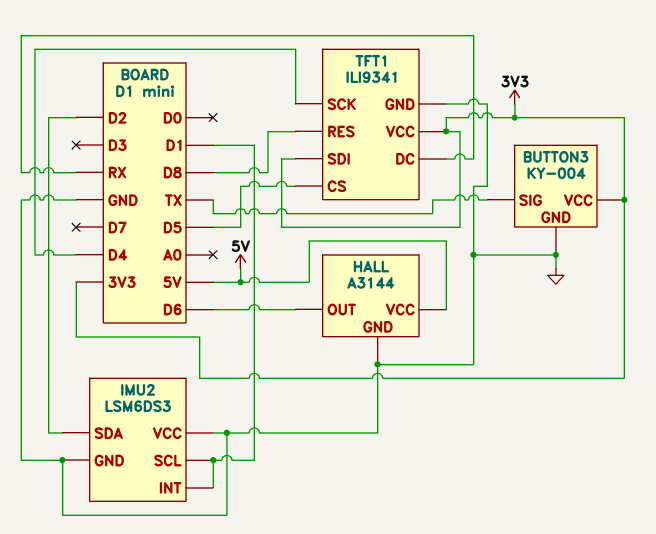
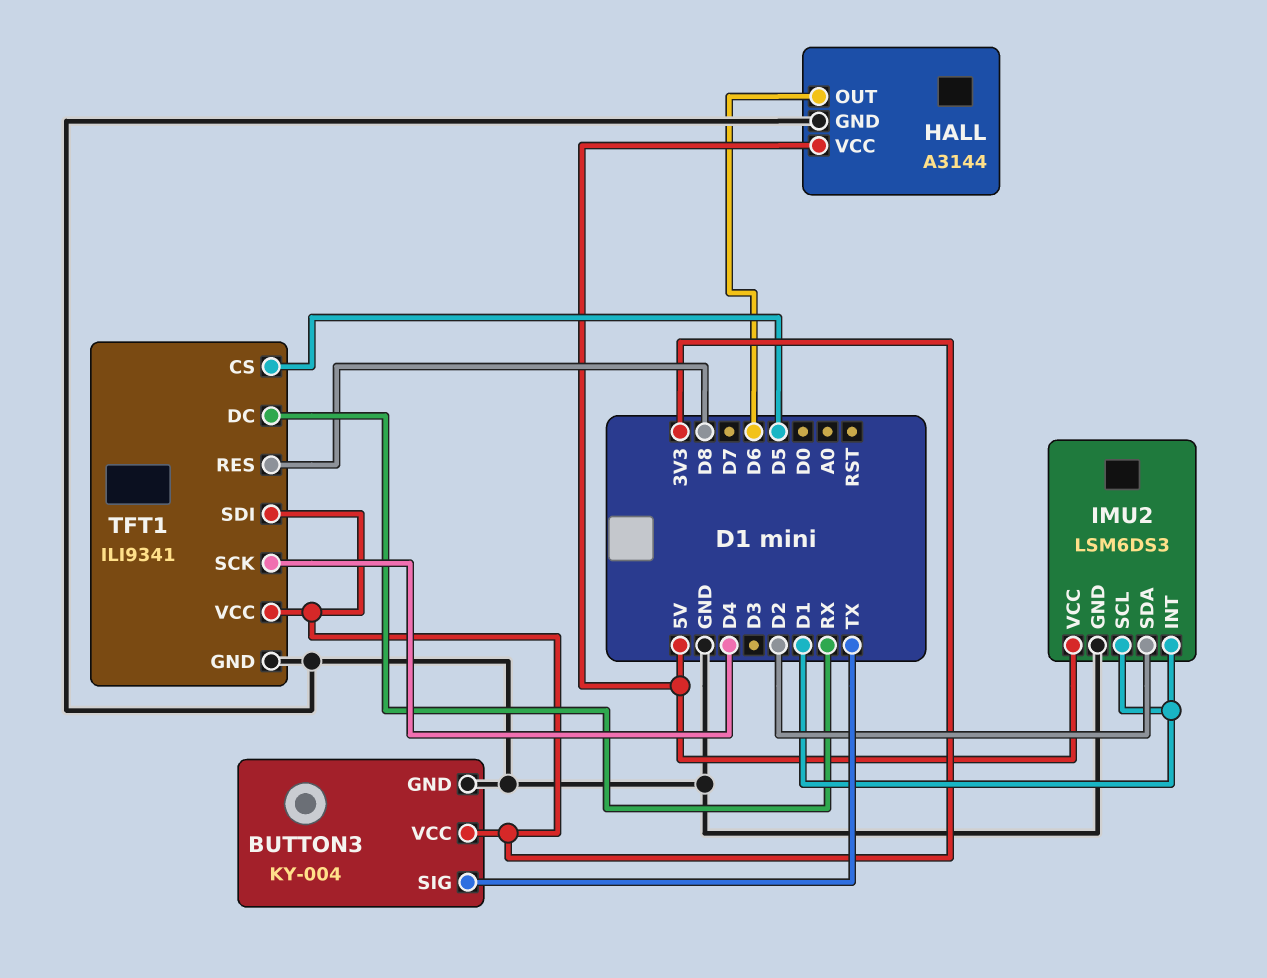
IMU2 pin VCC: GND -> 5V

